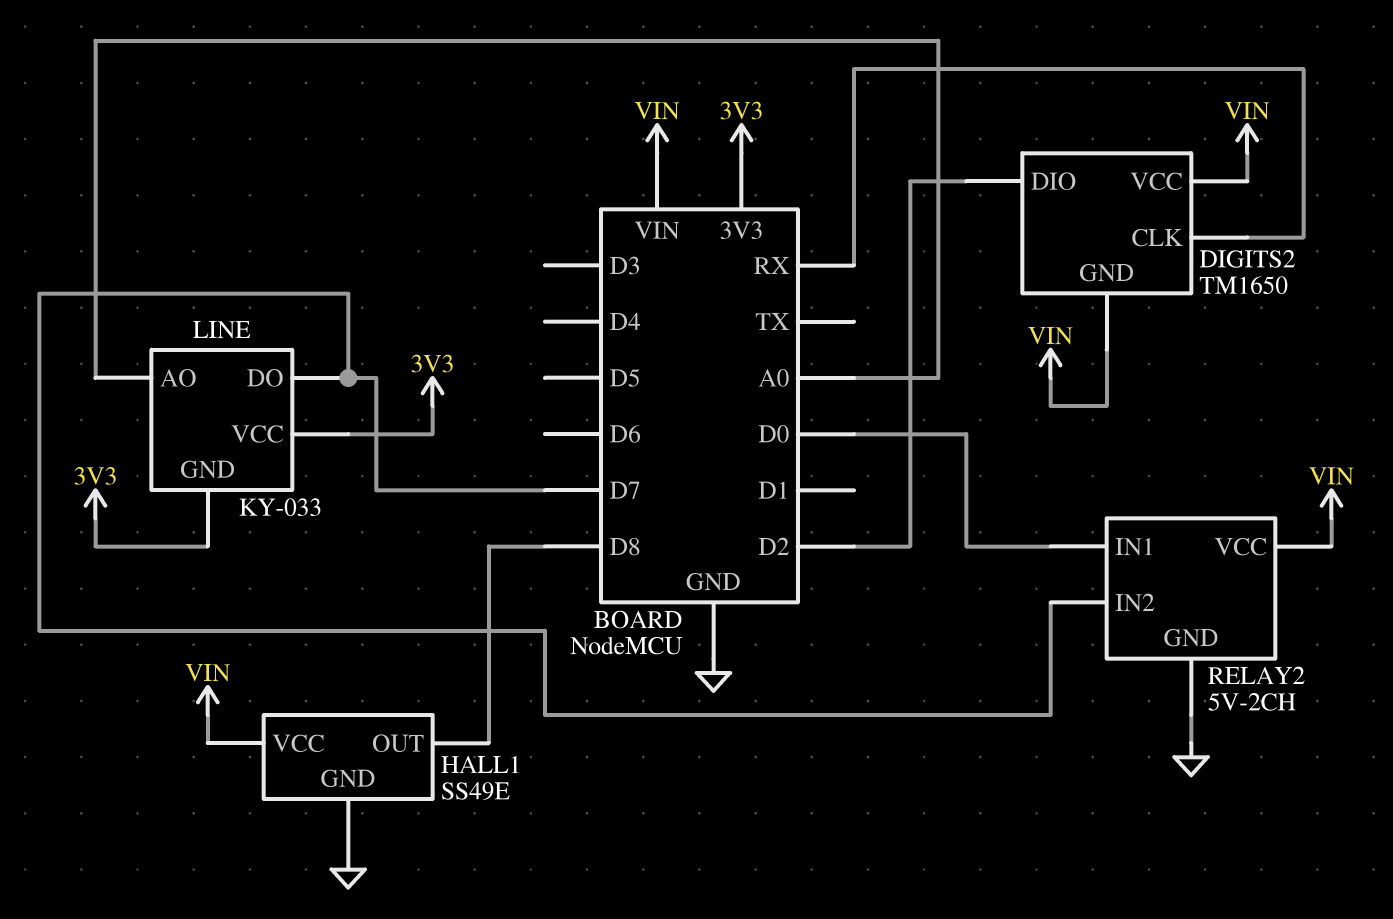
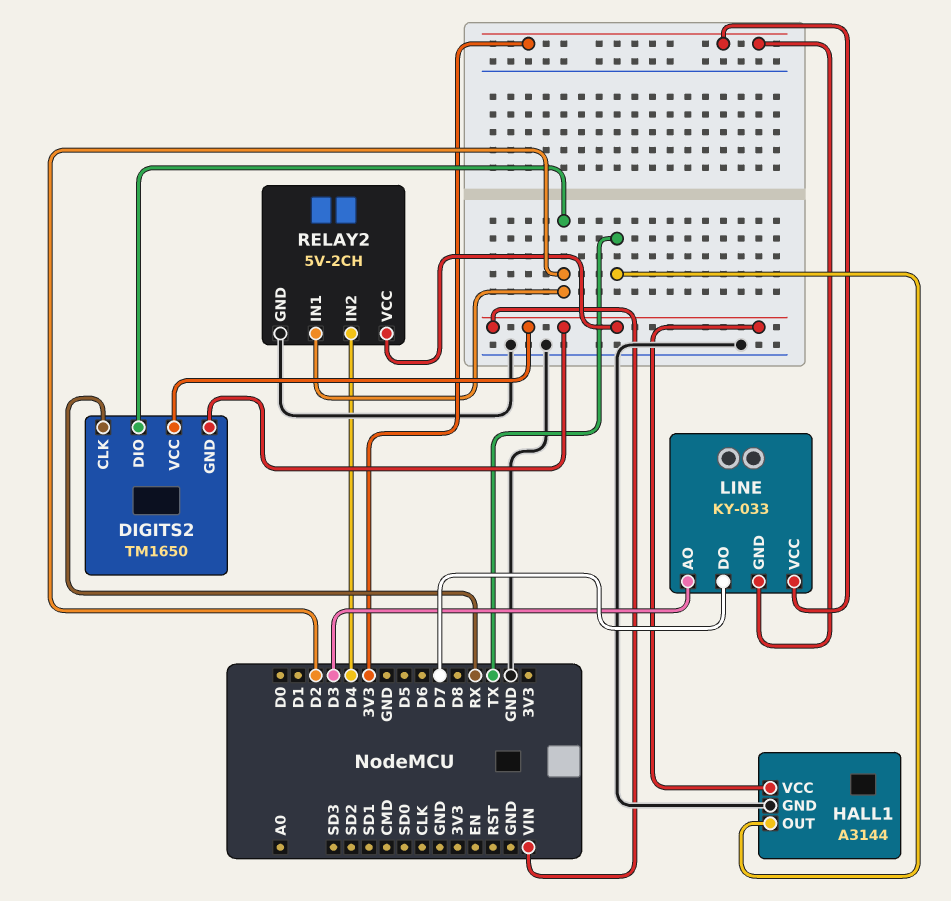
HALL1: SS49E -> A3144
HALL1 pin OUT: D8 -> TX
LINE pin AO: A0 -> D3
RELAY2 pin IN1: D0 -> D2
RELAY2 pin IN2: D7 -> D4

